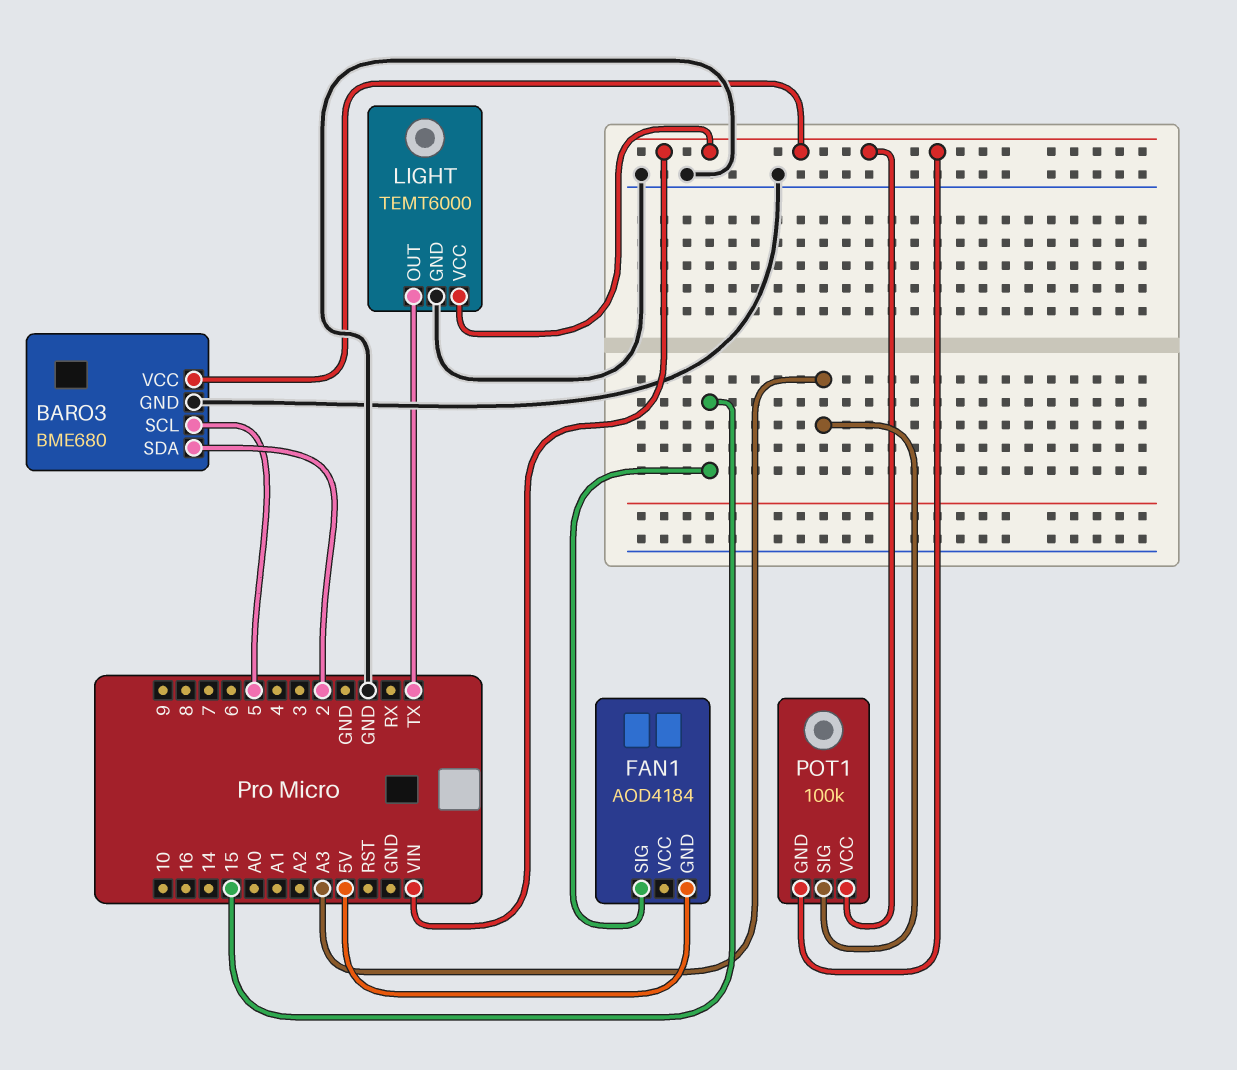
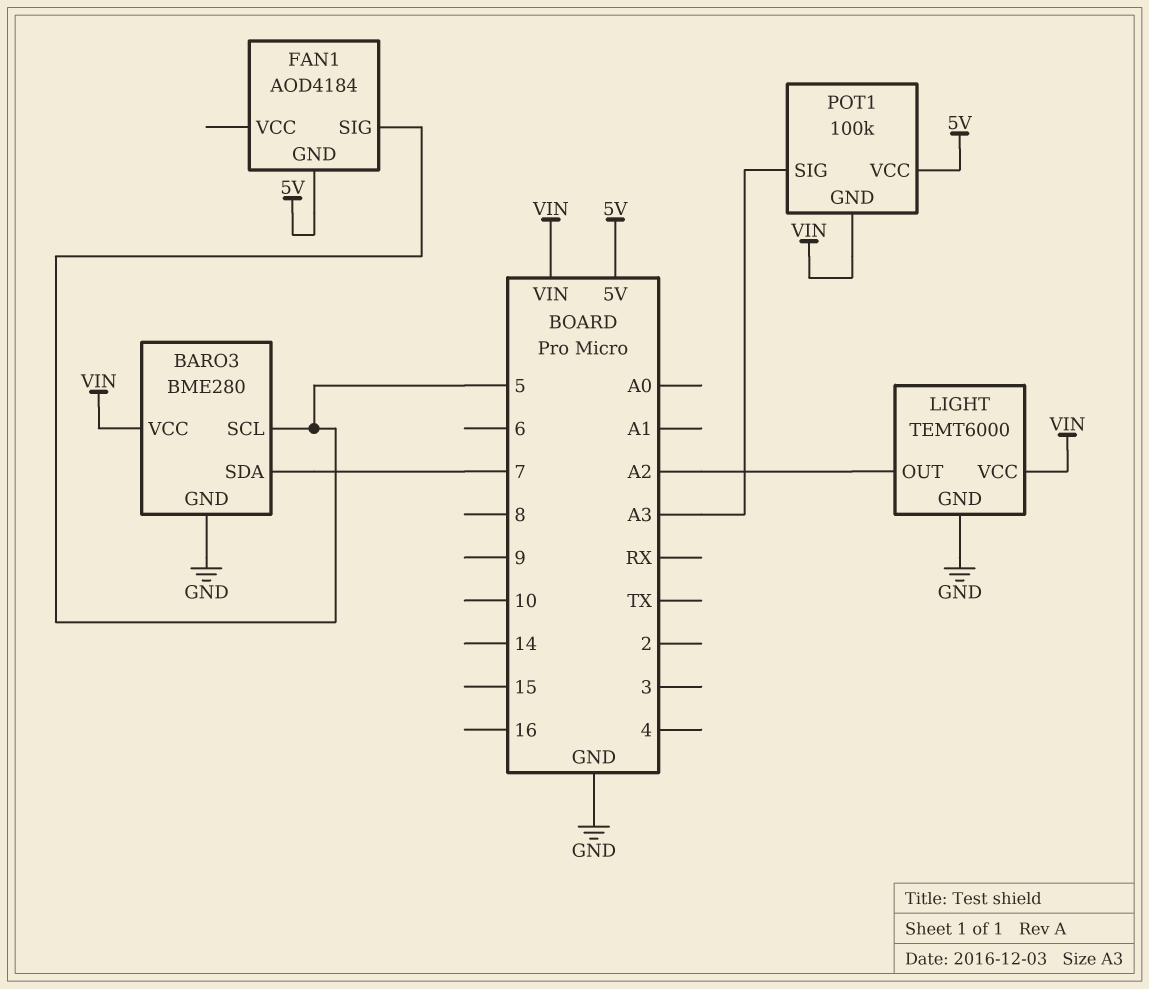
BARO3: BME680 -> BME280
BARO3 pin SDA: 2 -> 7
FAN1 pin SIG: 15 -> 5
LIGHT pin OUT: TX -> A2
POT1 pin VCC: VIN -> 5V

